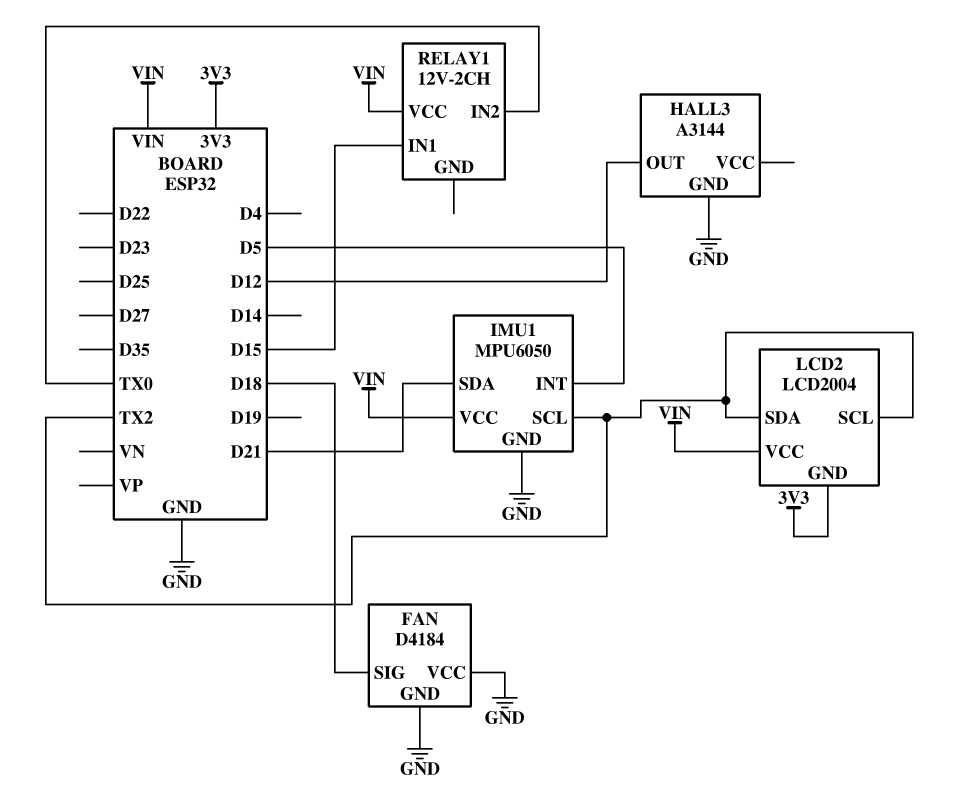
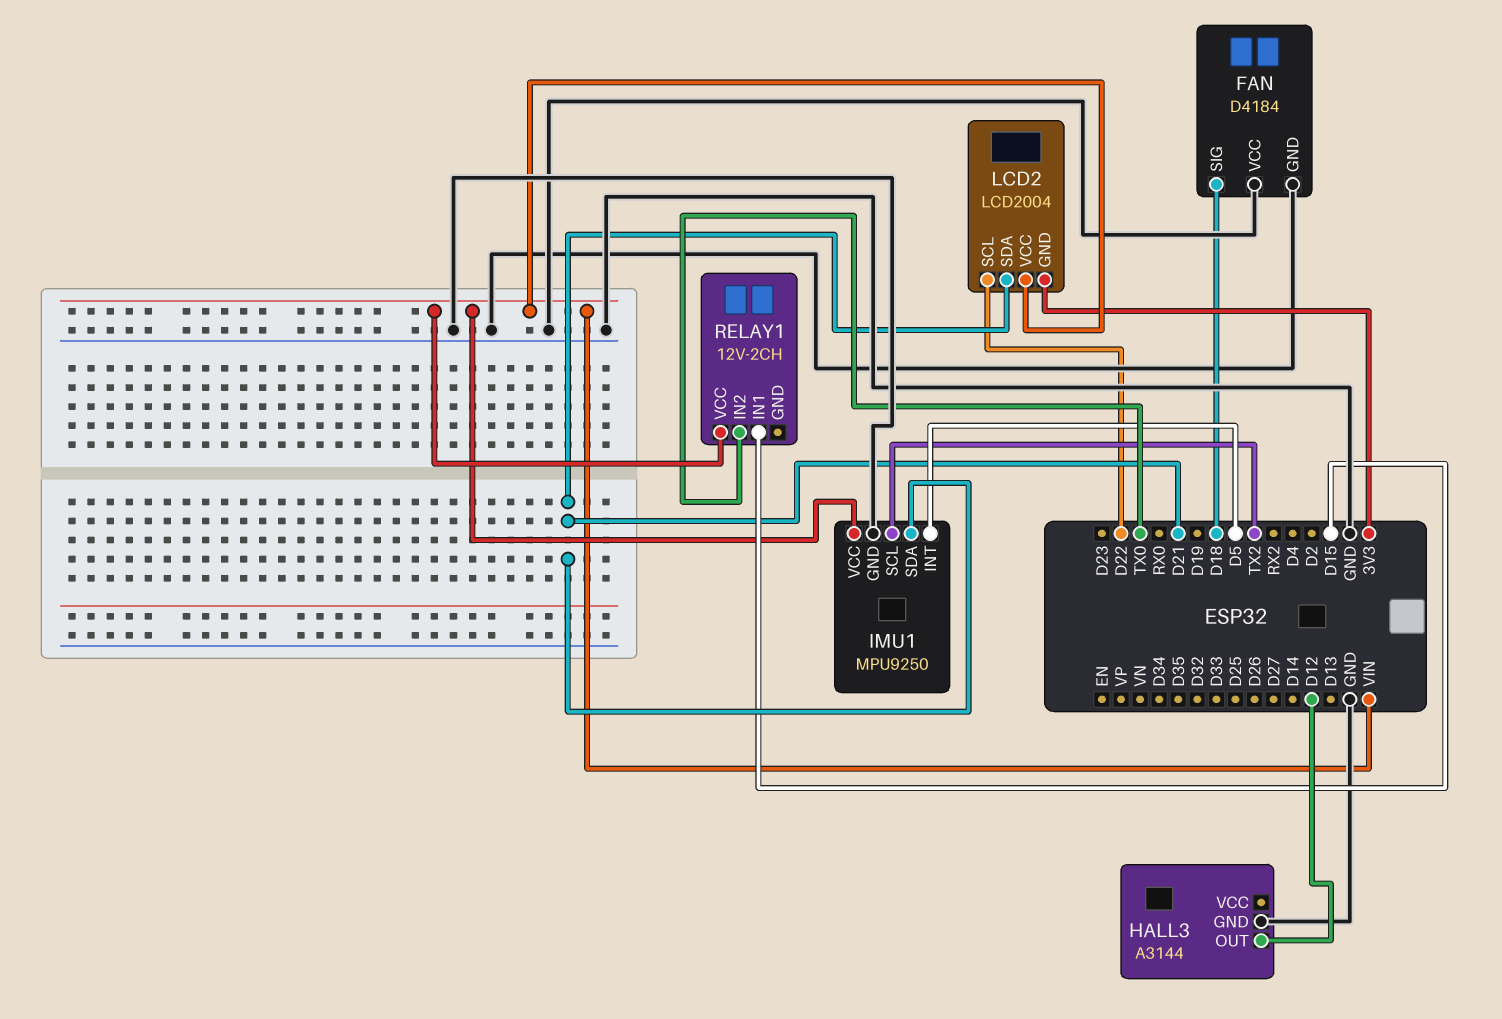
IMU1: MPU6050 -> MPU9250
LCD2 pin SCL: TX2 -> D22
LCD2 pin SDA: TX2 -> D21

